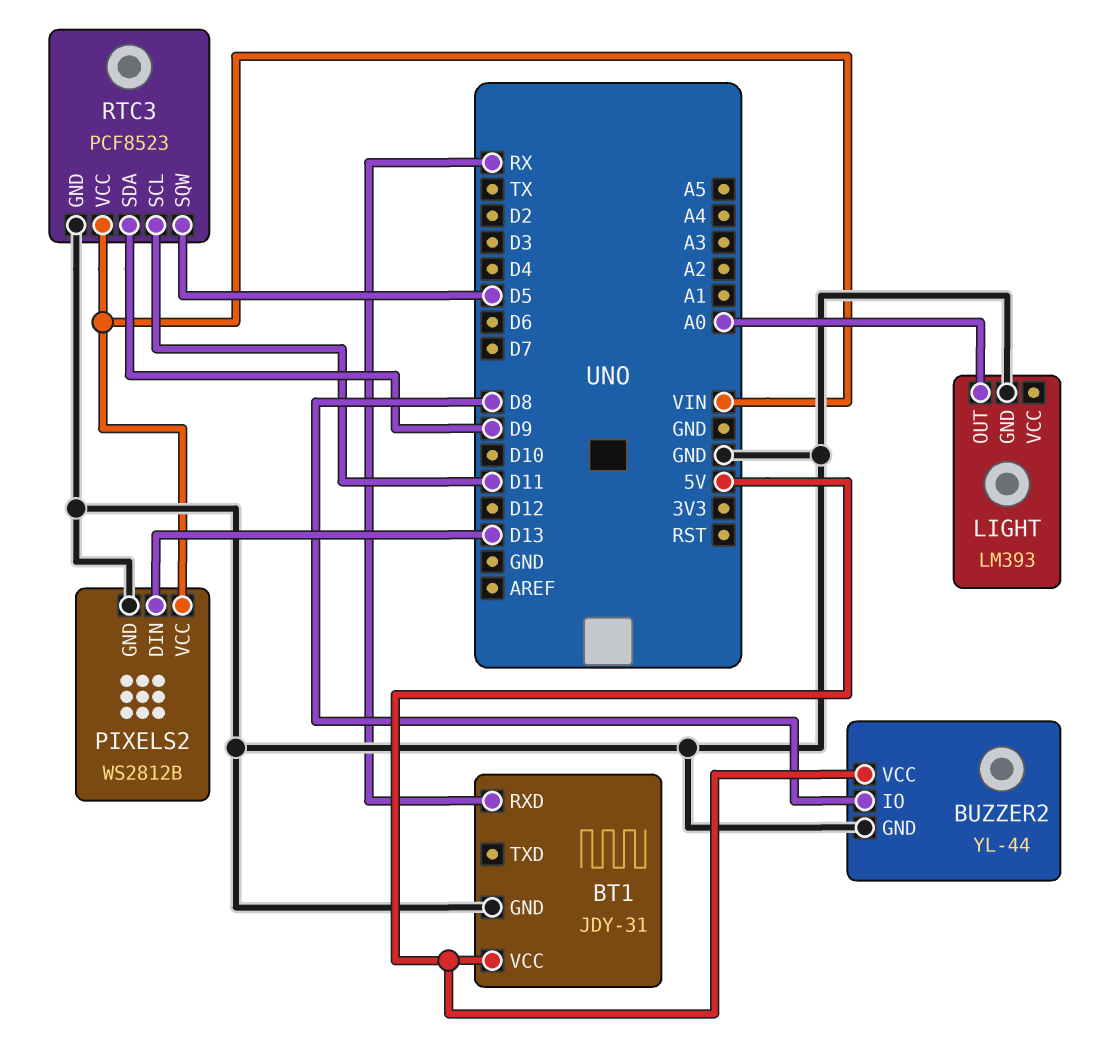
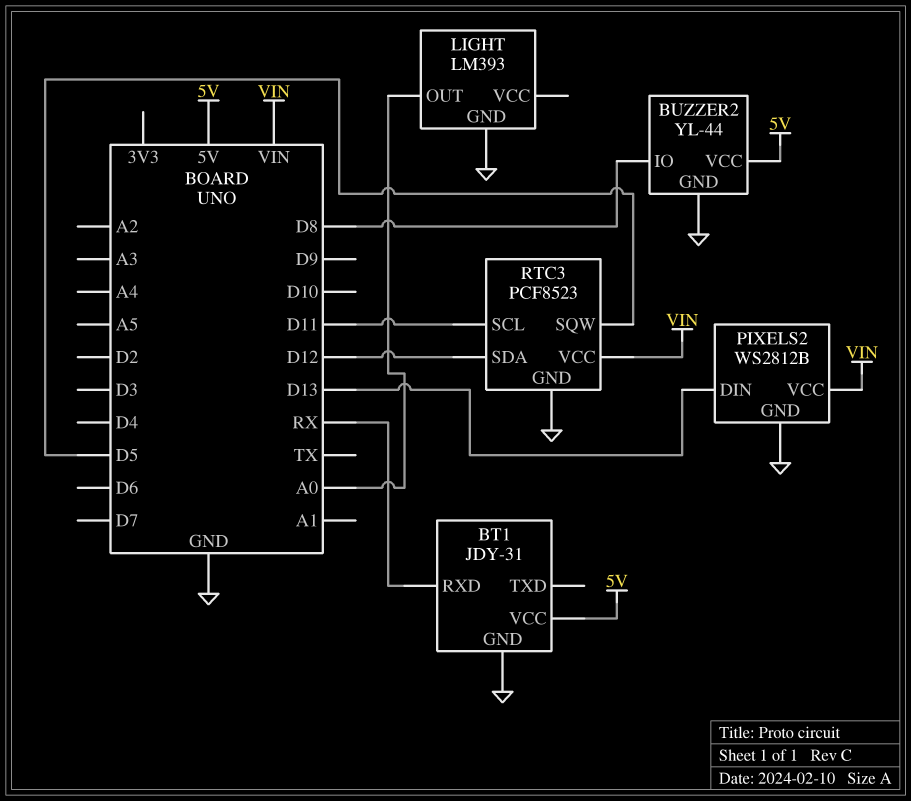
RTC3 pin SDA: D9 -> D12

